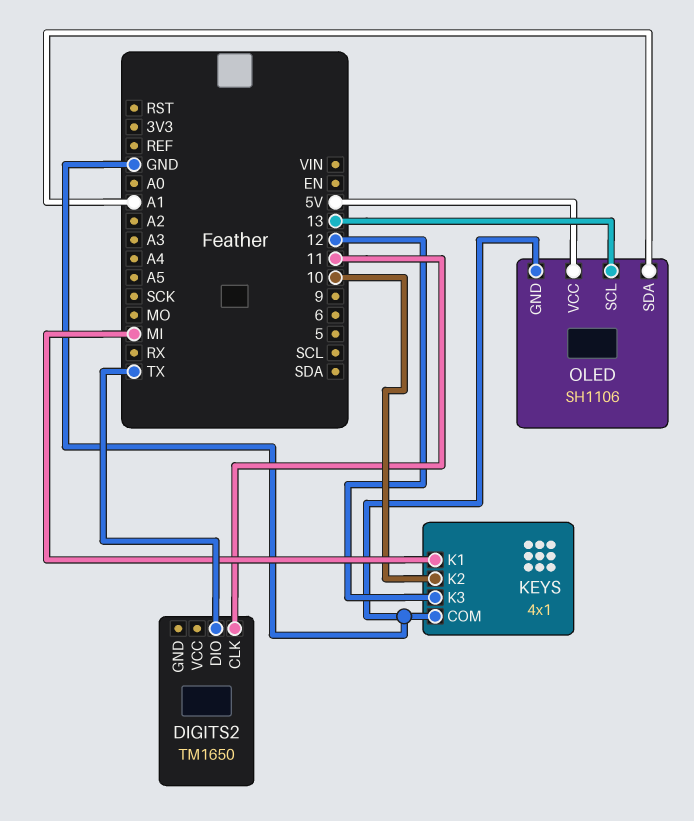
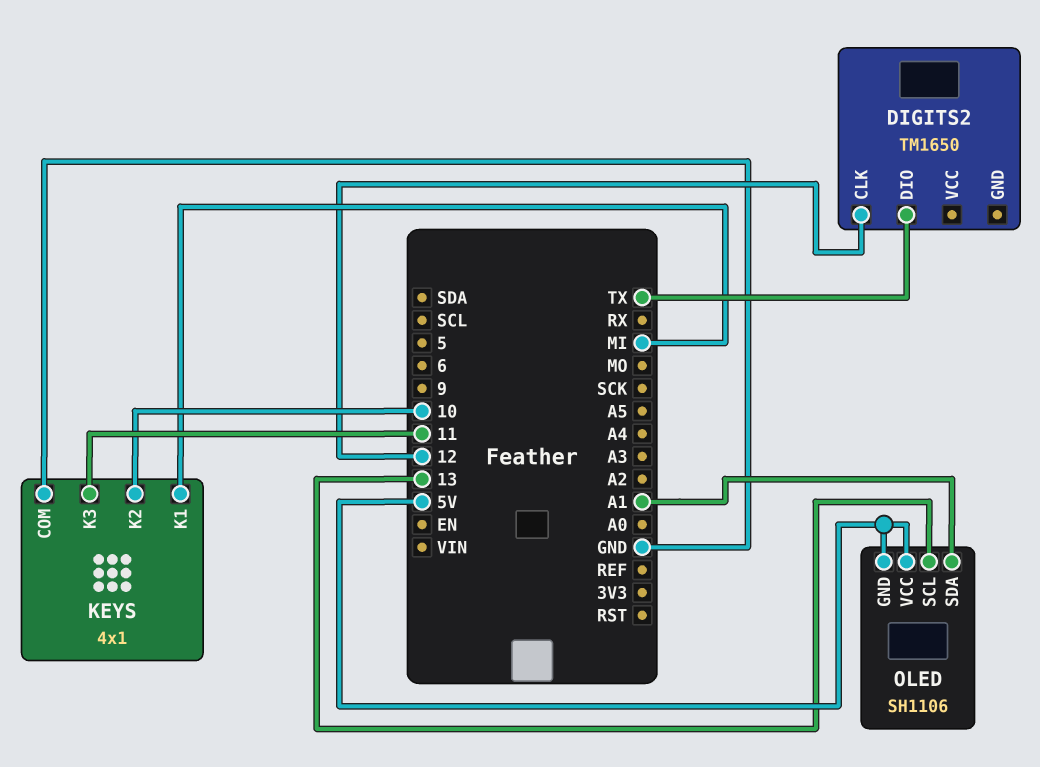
DIGITS2 pin CLK: 11 -> 12
KEYS pin K3: 12 -> 11
OLED pin GND: GND -> 5V

